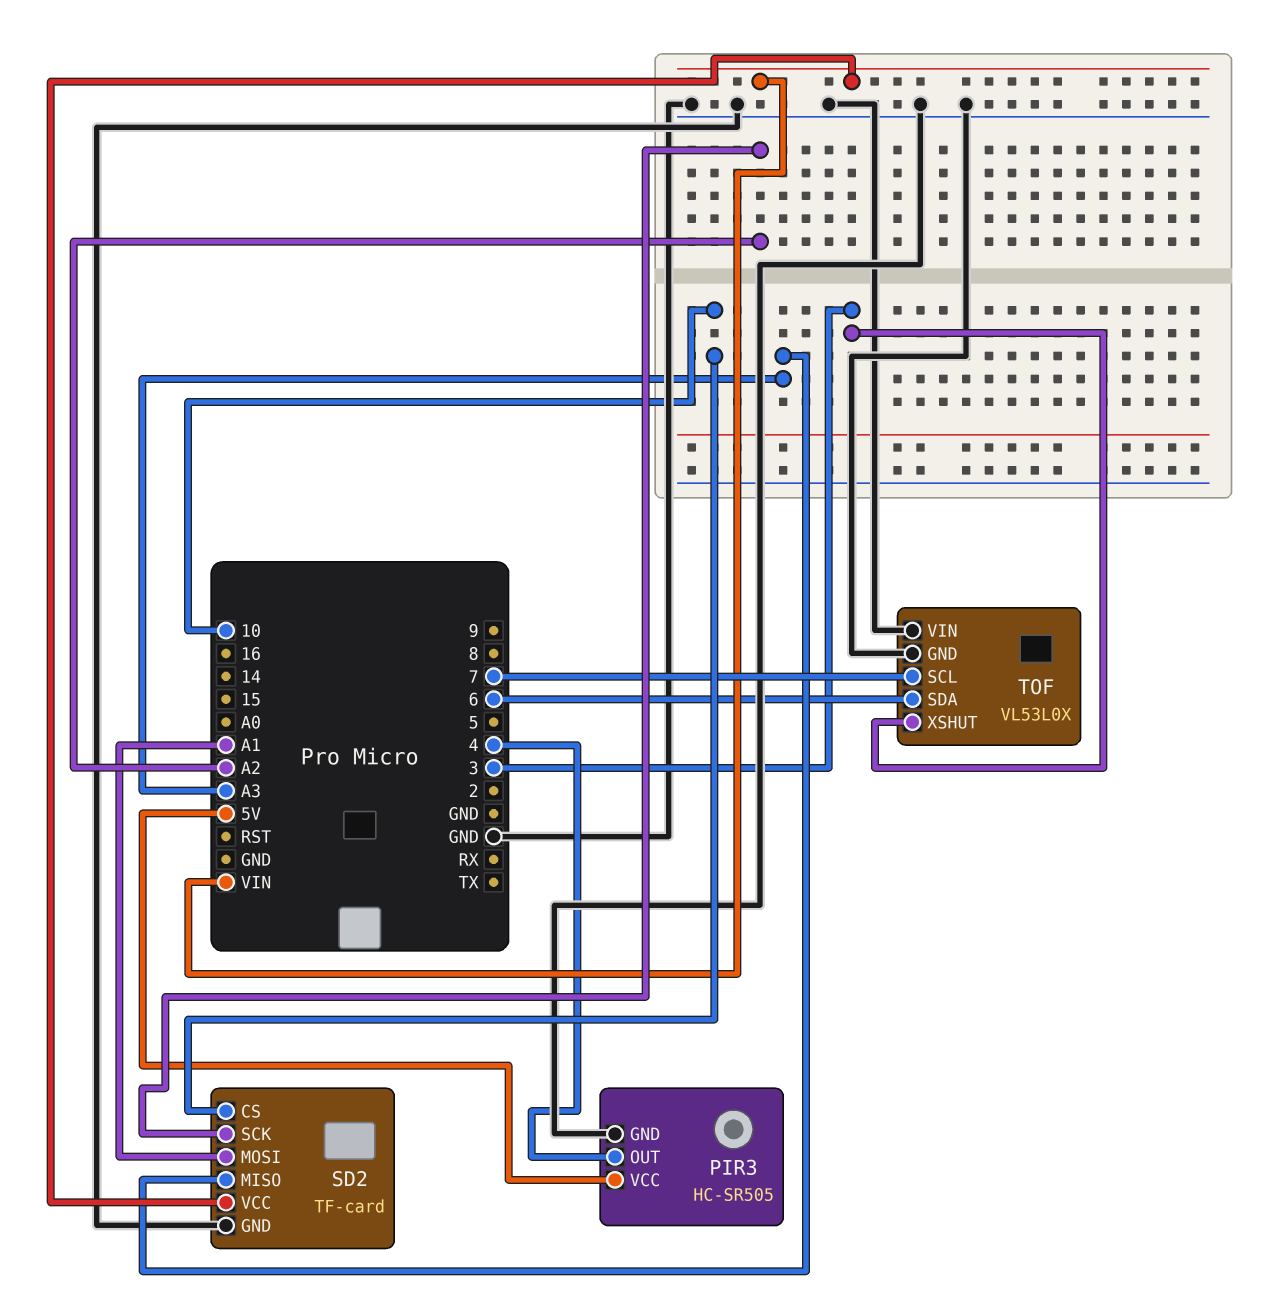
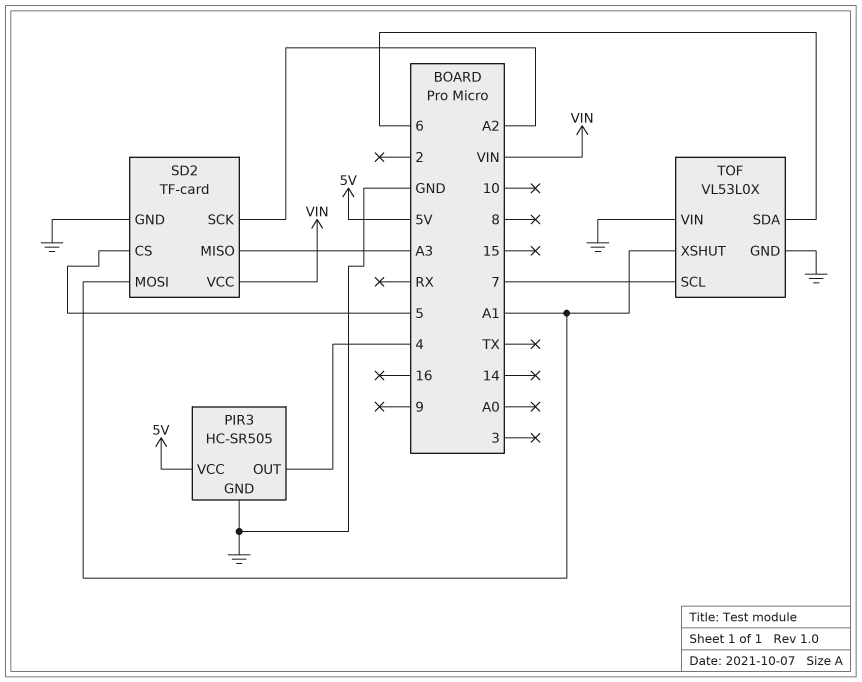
SD2 pin CS: 10 -> 5
TOF pin XSHUT: 3 -> A1

